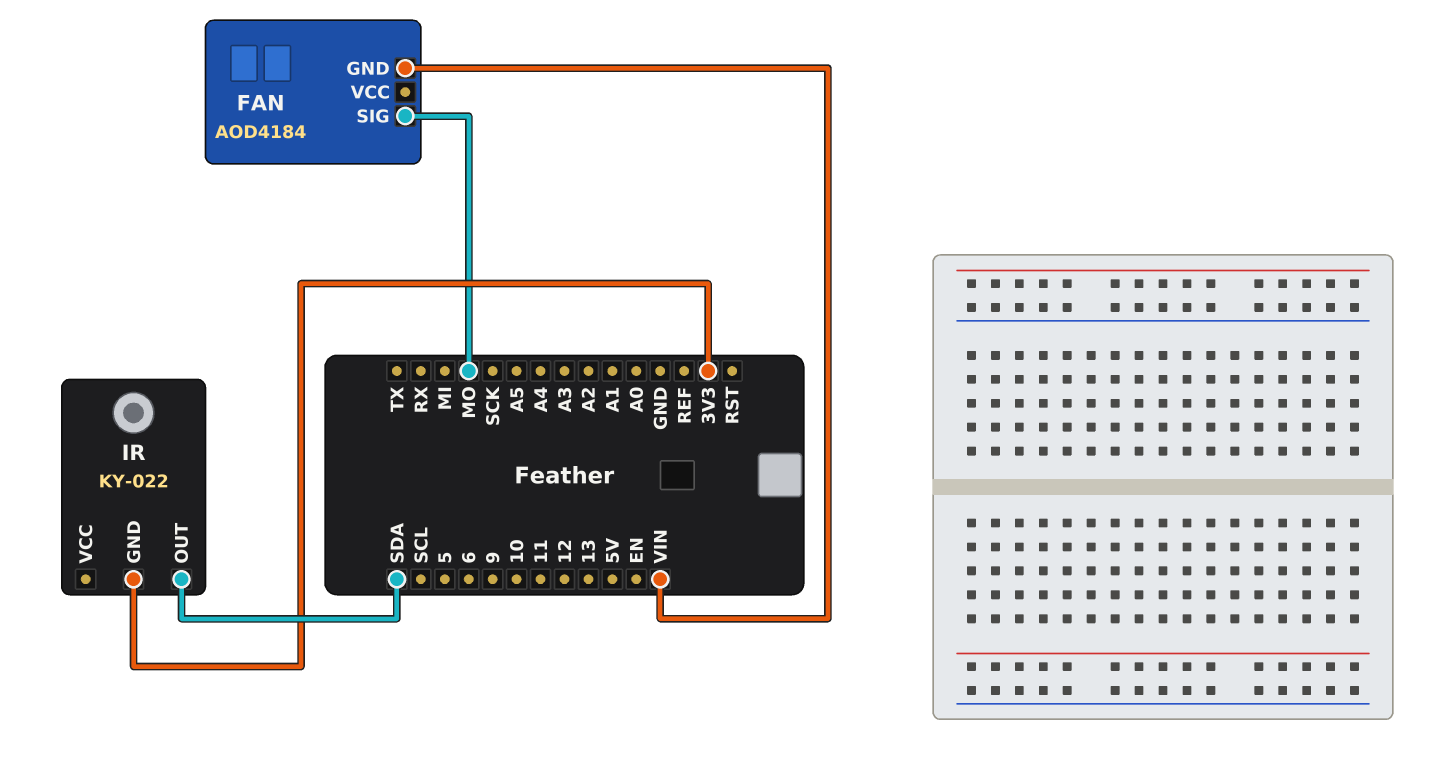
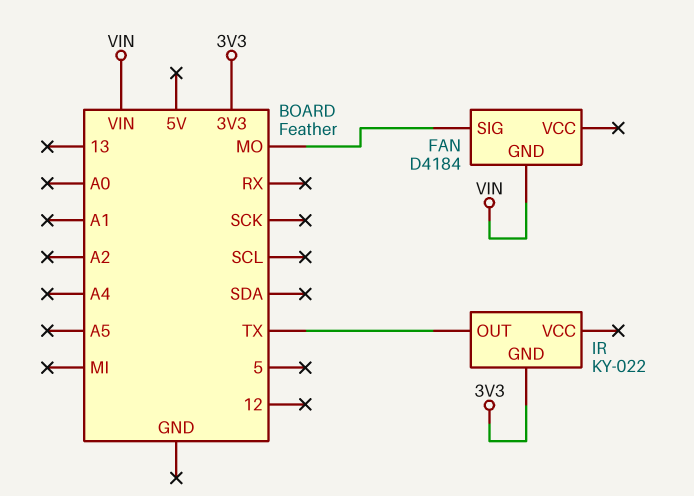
FAN: AOD4184 -> D4184
IR pin OUT: SDA -> TX

